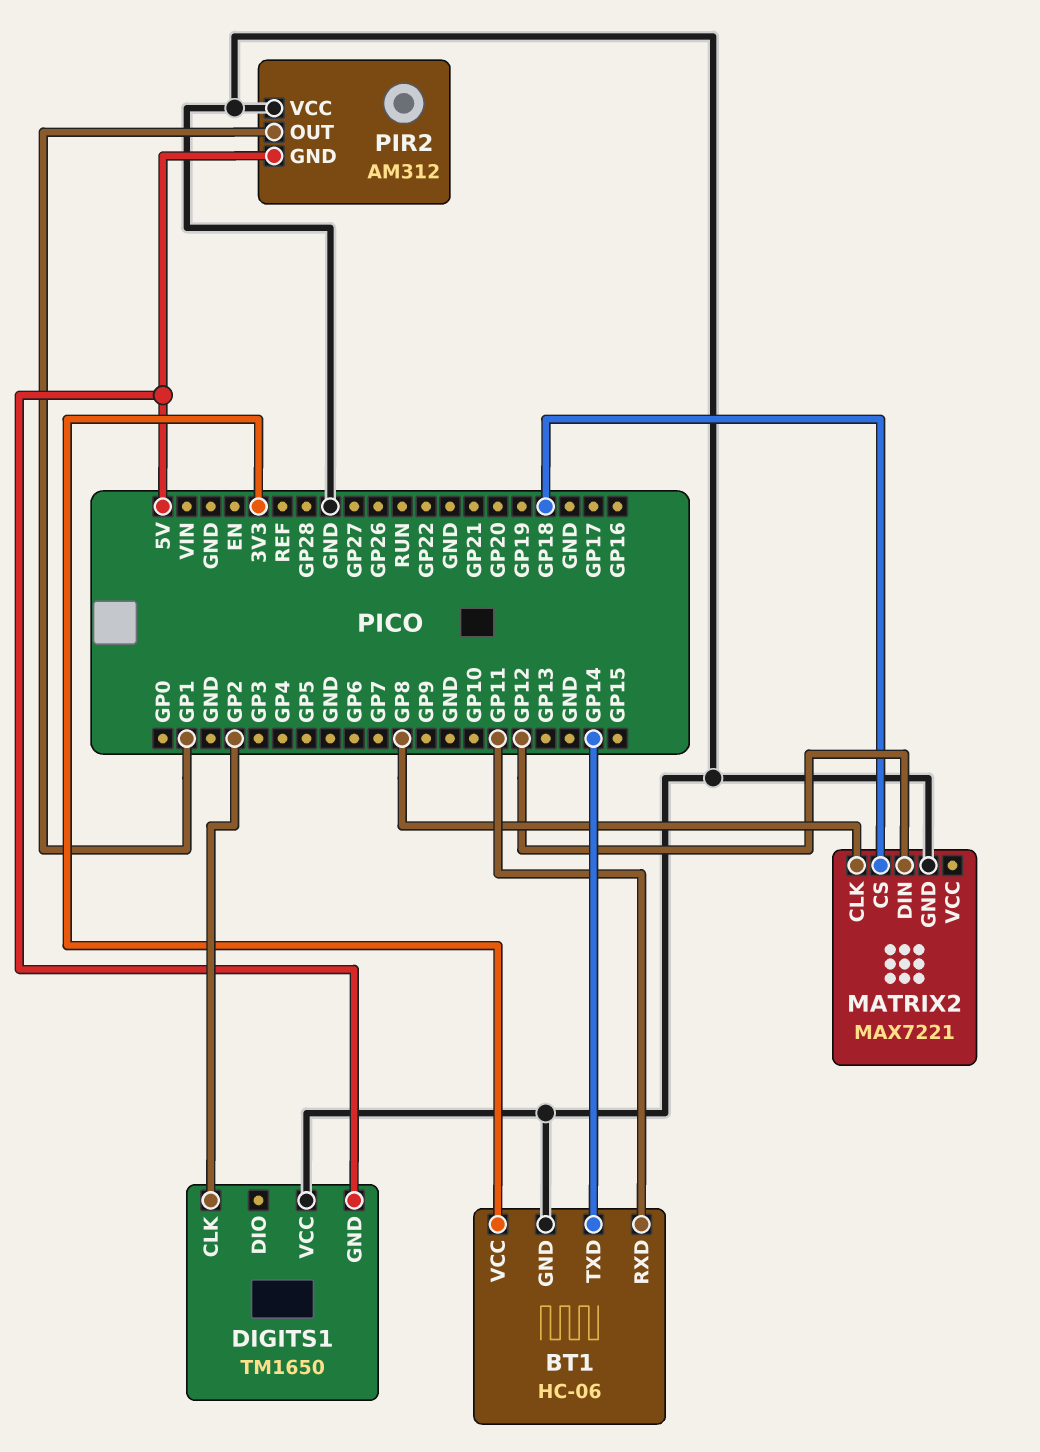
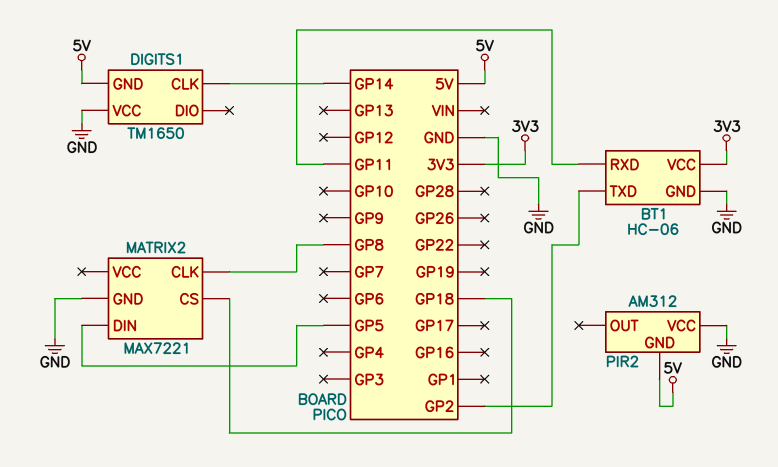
BT1 pin TXD: GP14 -> GP2
DIGITS1 pin CLK: GP2 -> GP14
MATRIX2 pin DIN: GP12 -> GP5
PIR2 pin OUT: GP1 -> none

